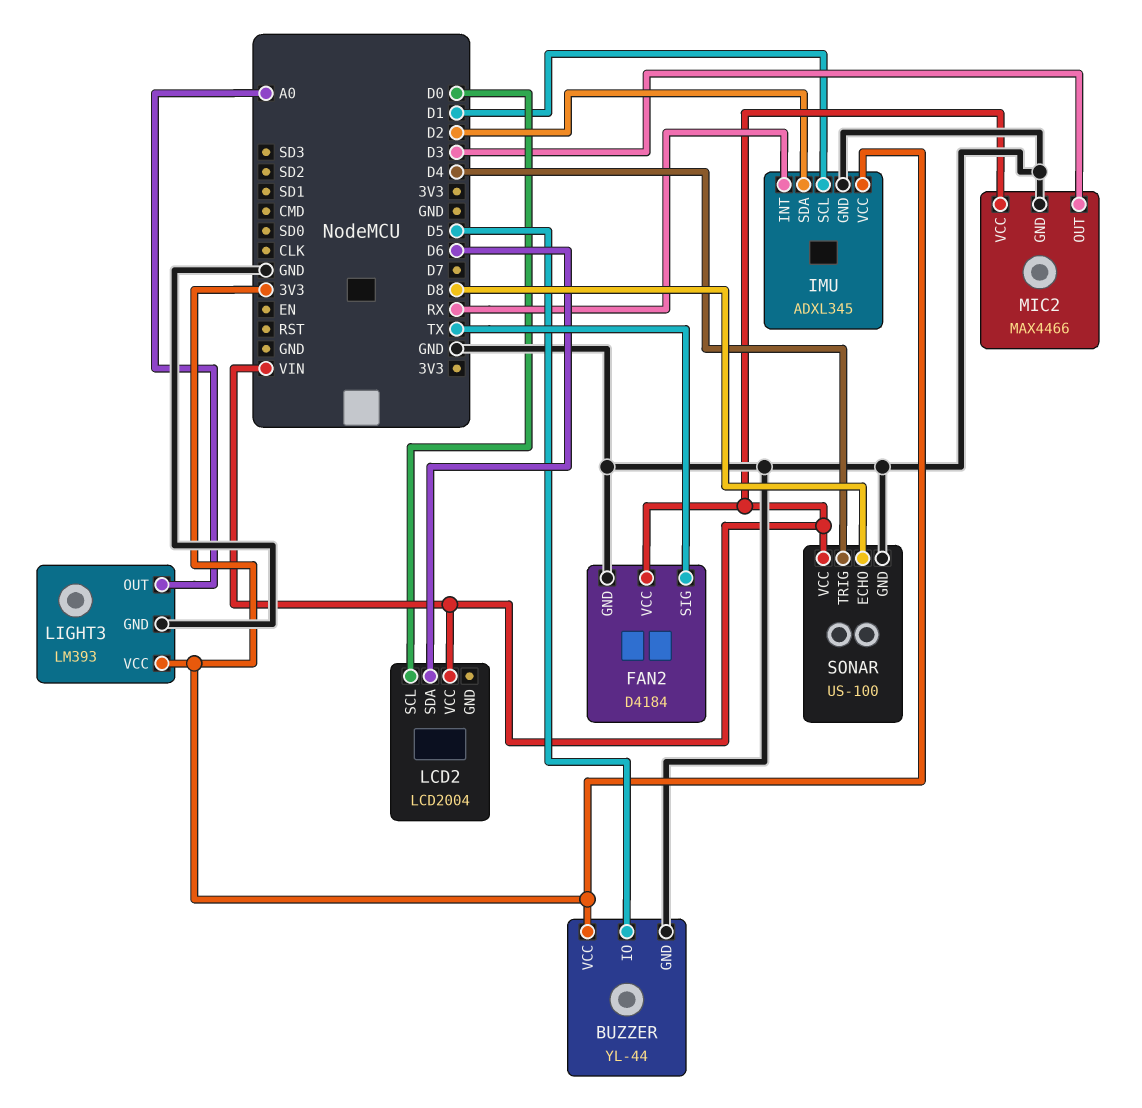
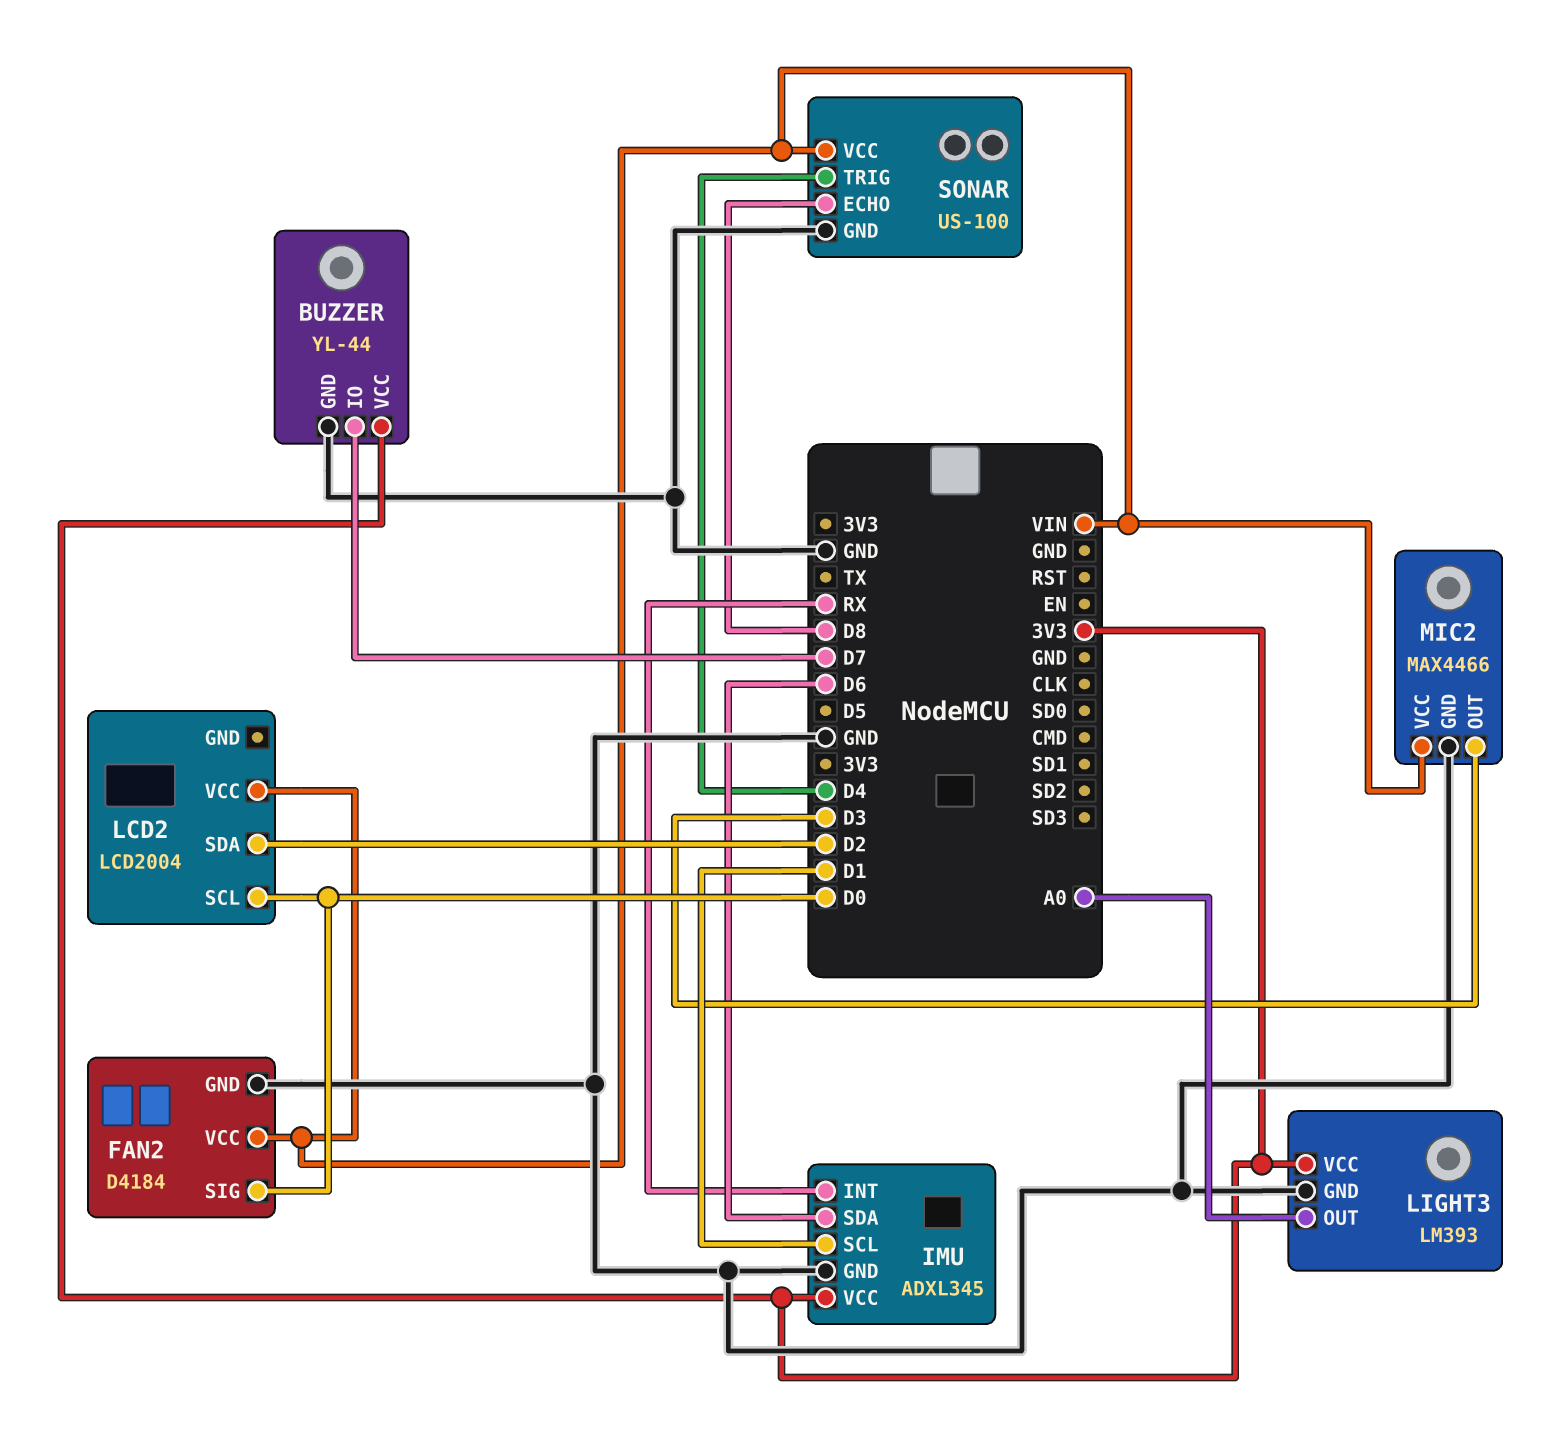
BUZZER pin IO: D5 -> D7
FAN2 pin SIG: TX -> D0
IMU pin SDA: D2 -> D6
LCD2 pin SDA: D6 -> D2

